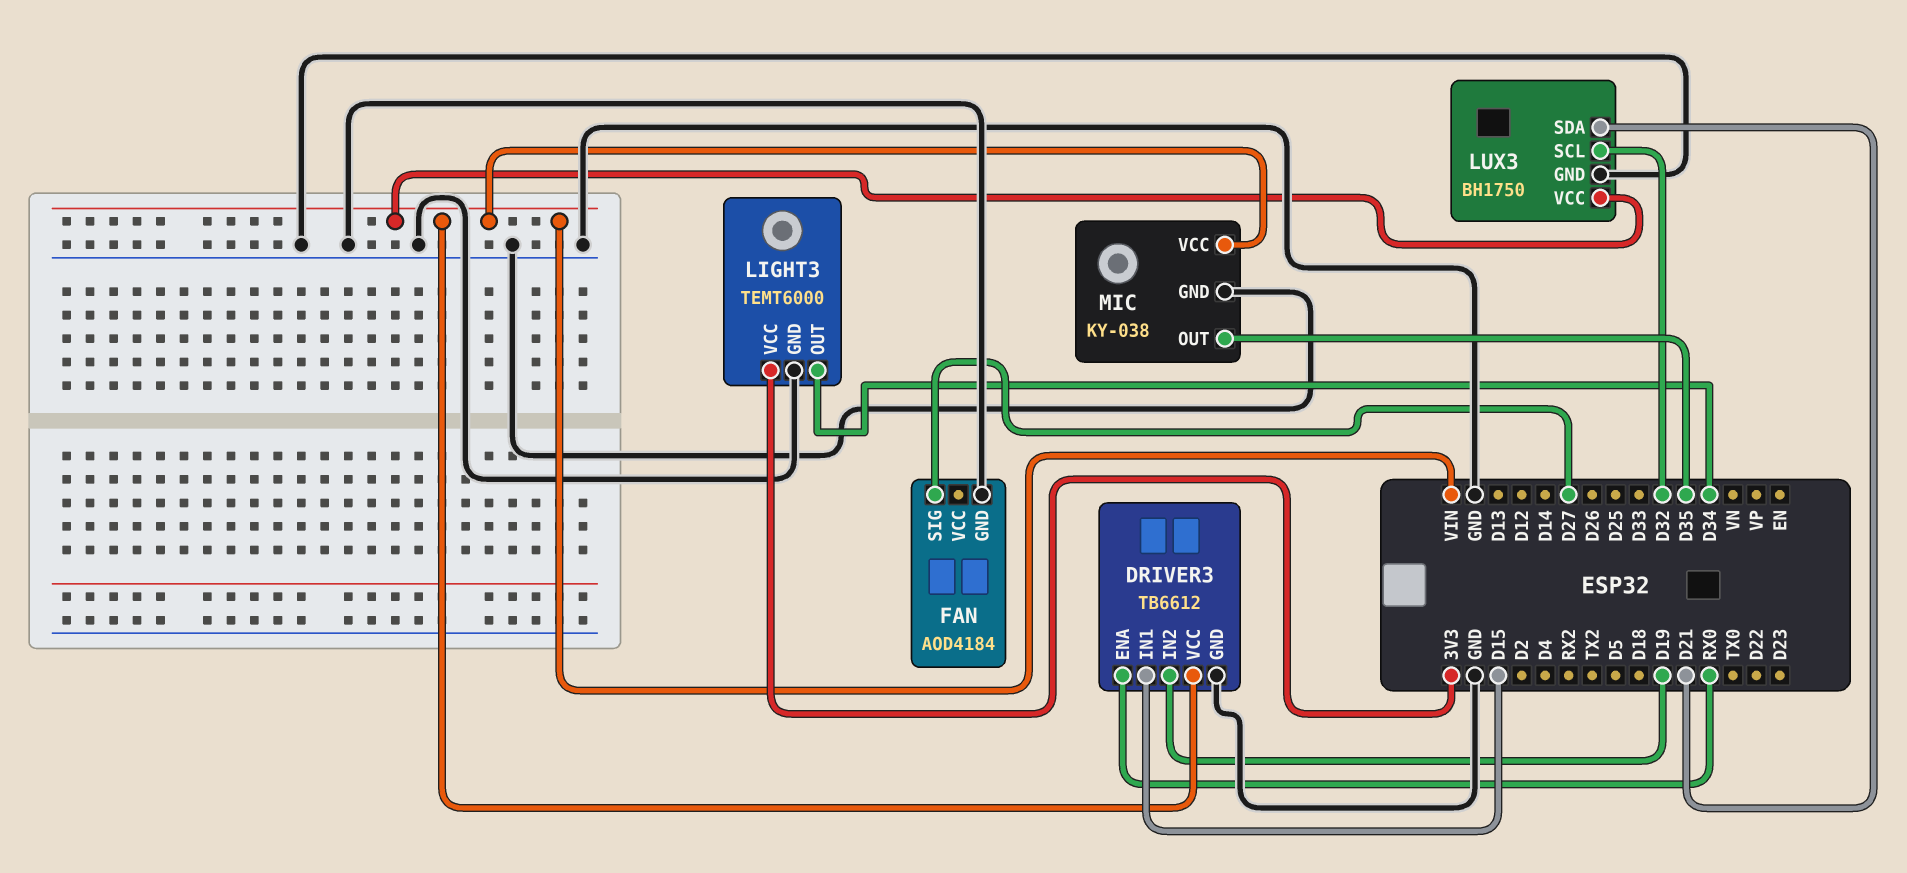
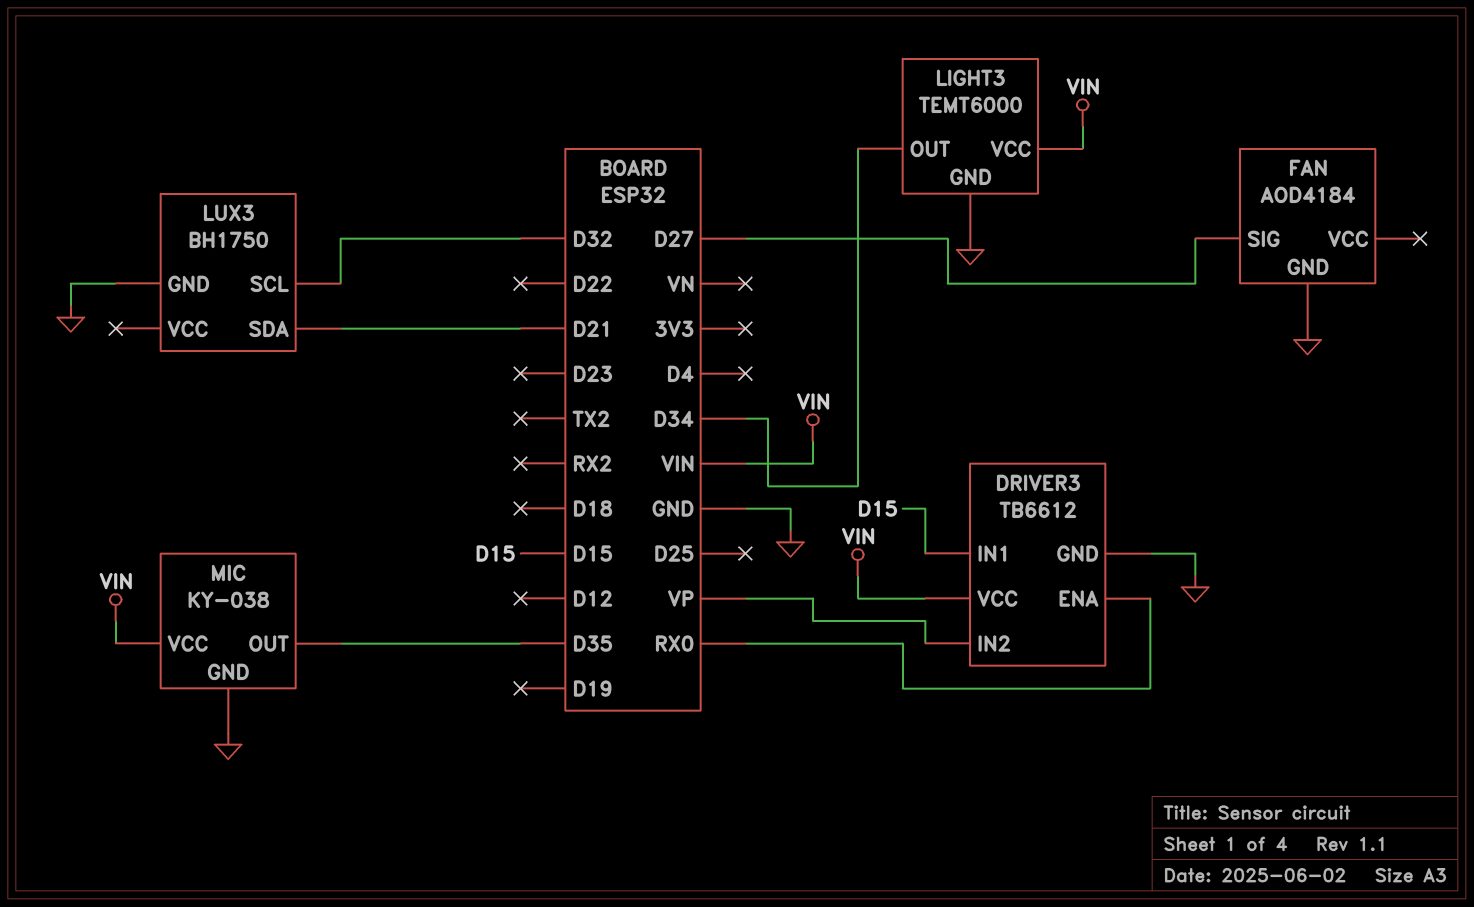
DRIVER3 pin IN2: D19 -> VP
LIGHT3 pin VCC: 3V3 -> VIN
LUX3 pin VCC: VIN -> none

